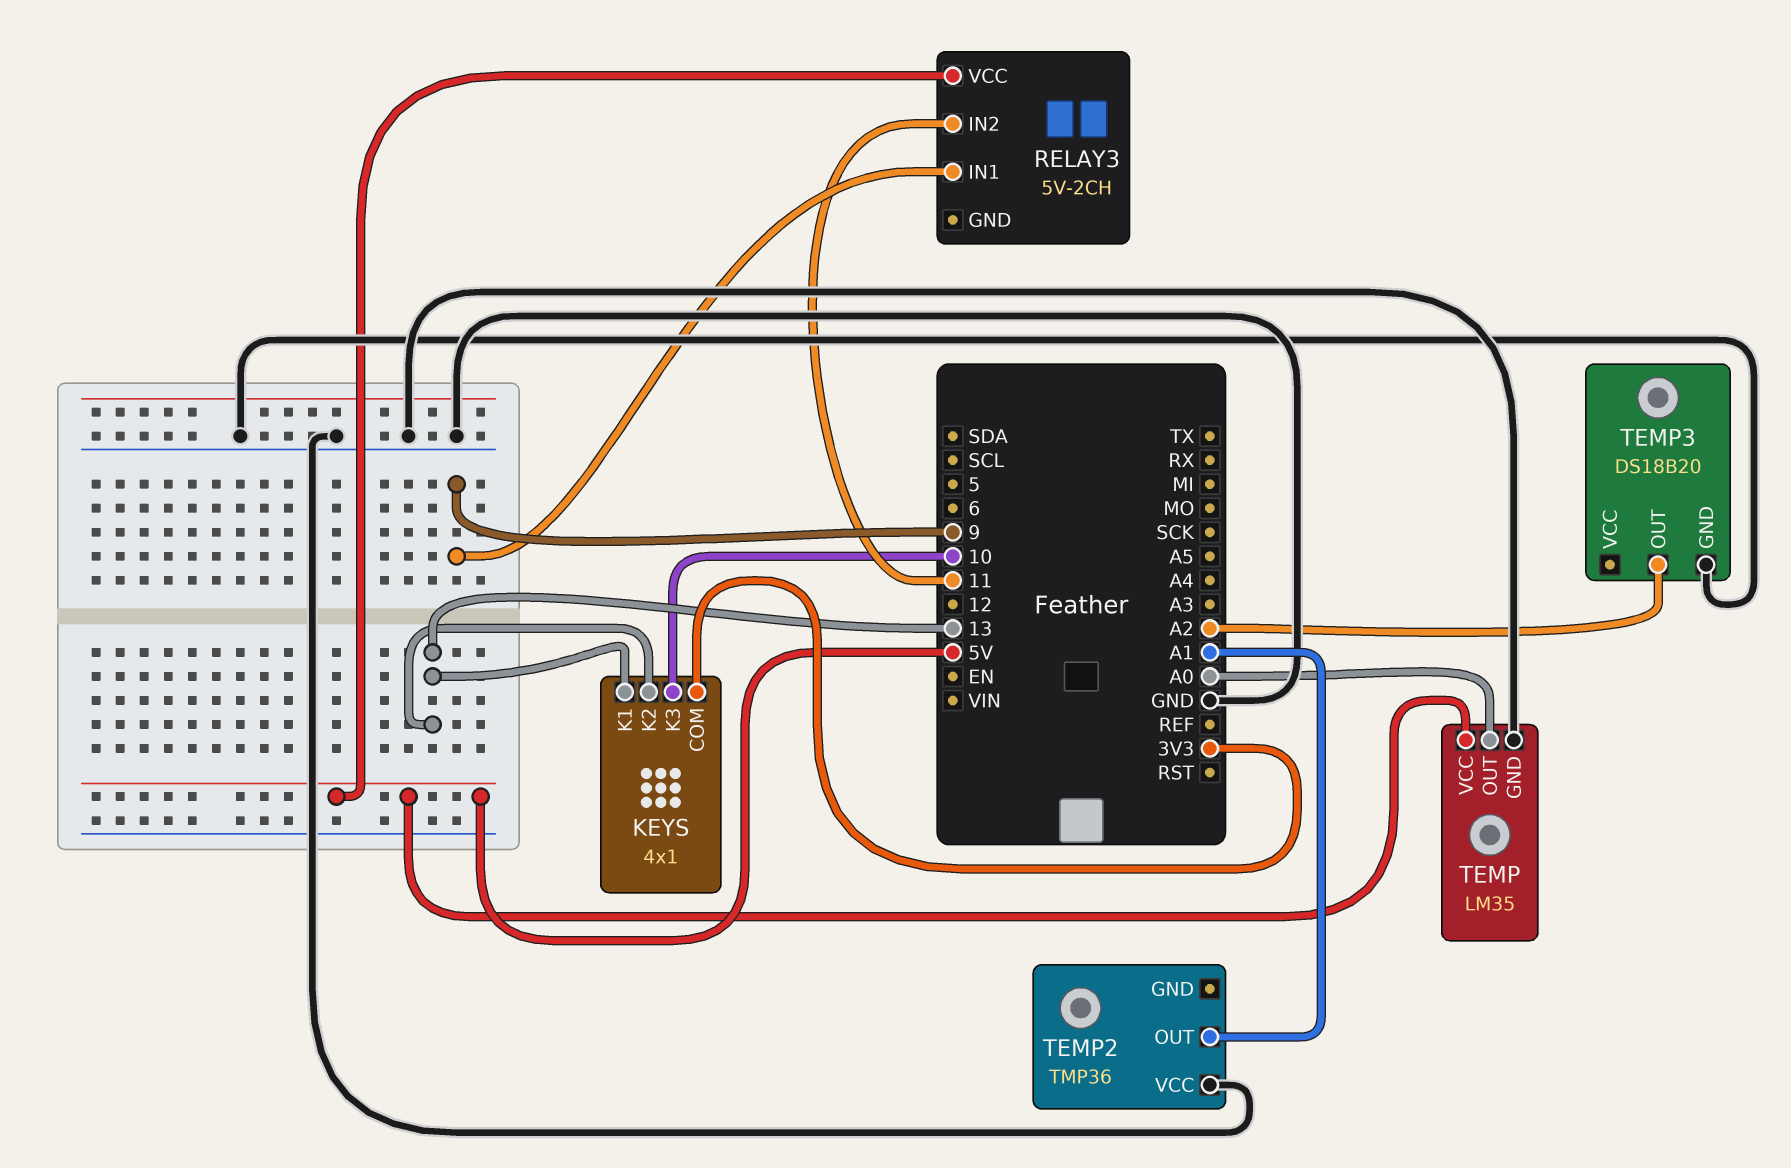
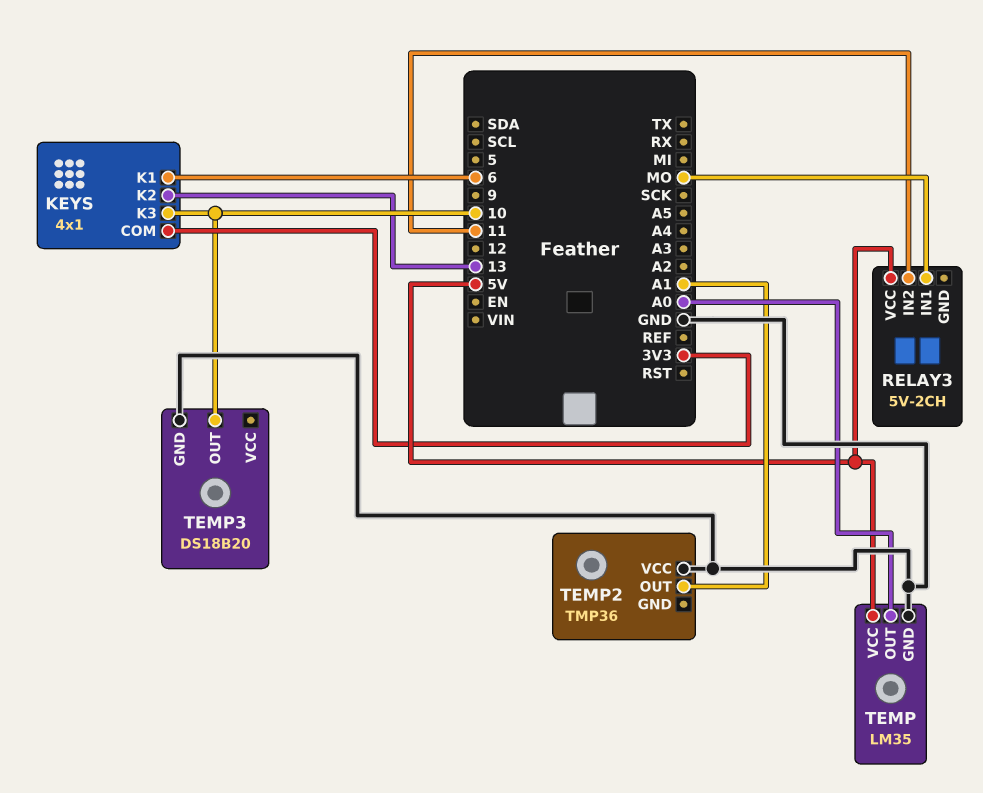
KEYS pin K1: 13 -> 6
RELAY3 pin IN1: 9 -> MO
TEMP3 pin OUT: A2 -> 10

